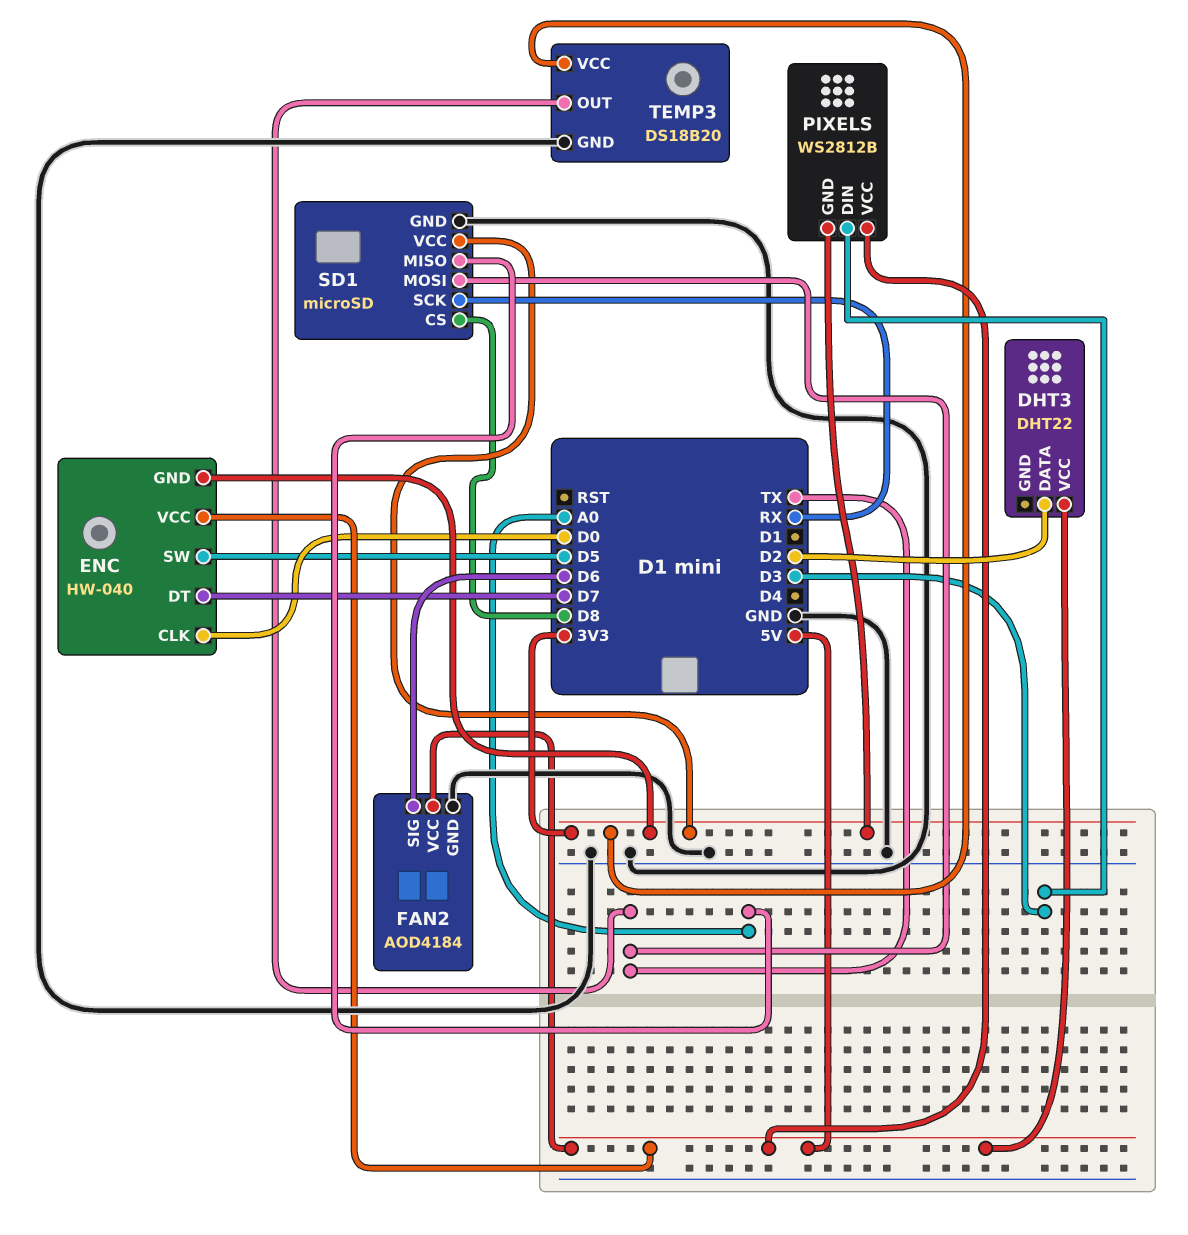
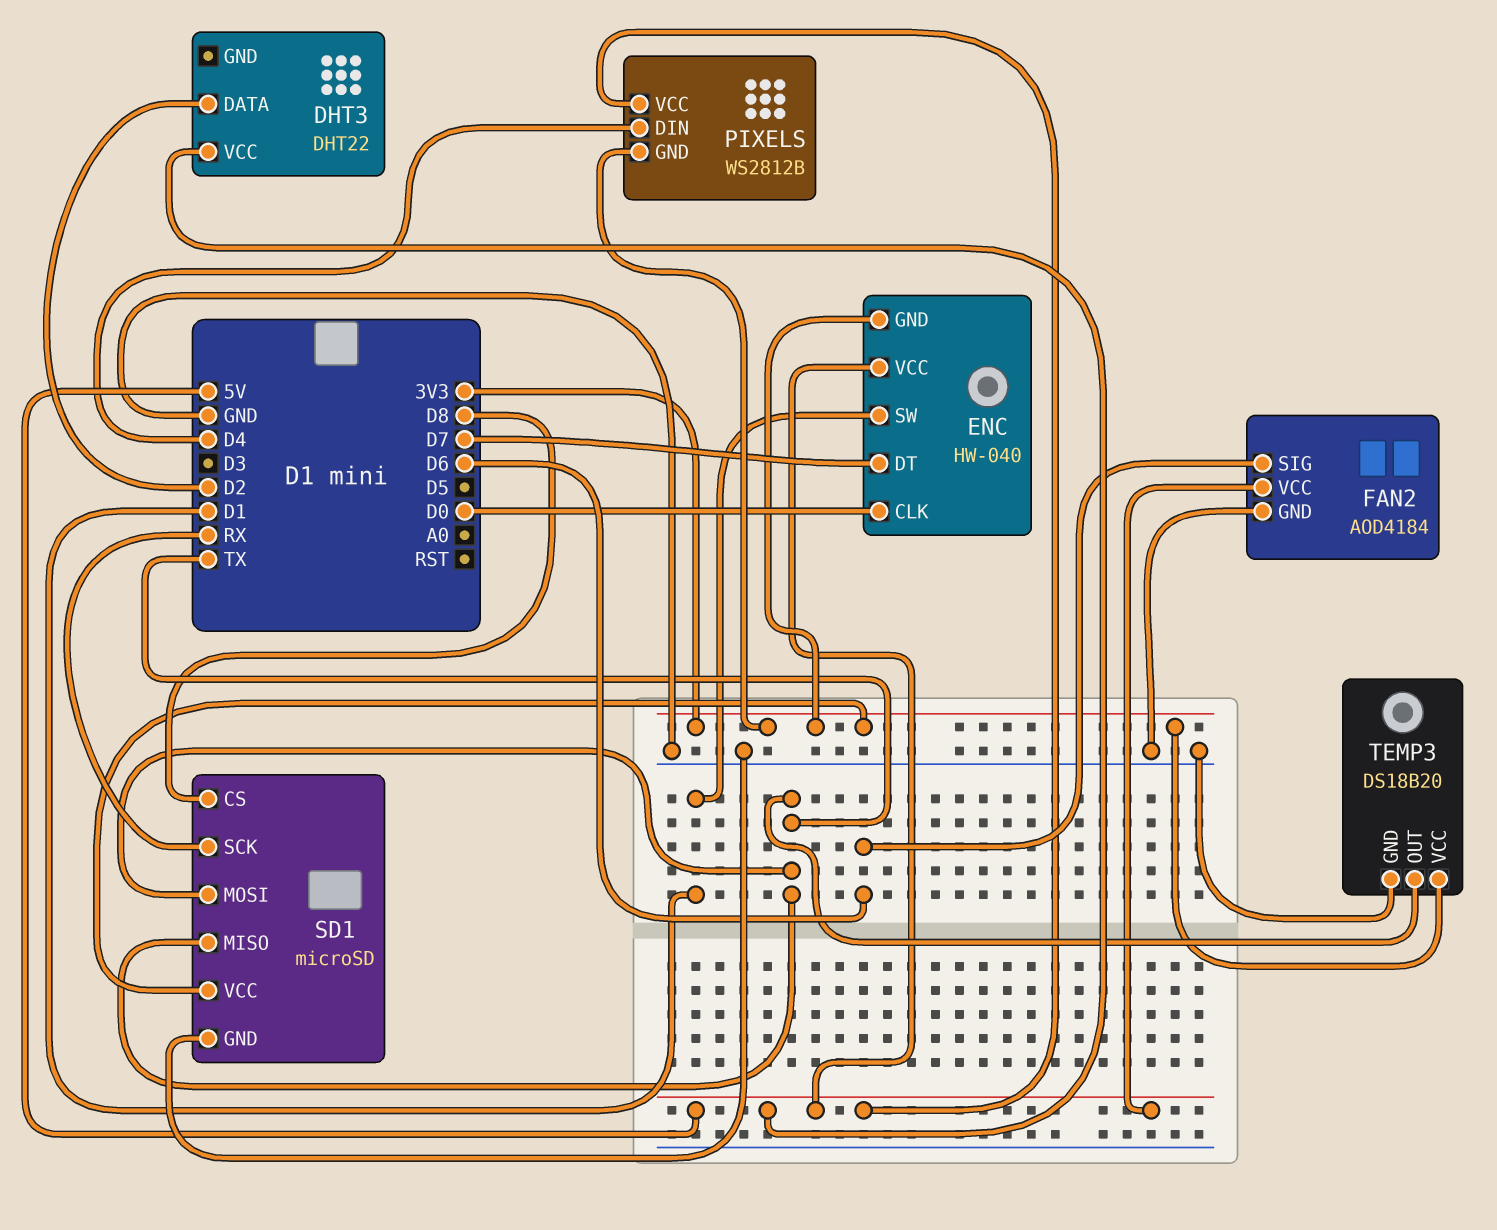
ENC pin SW: D5 -> D1
PIXELS pin DIN: D3 -> D4
SD1 pin MISO: A0 -> TX

